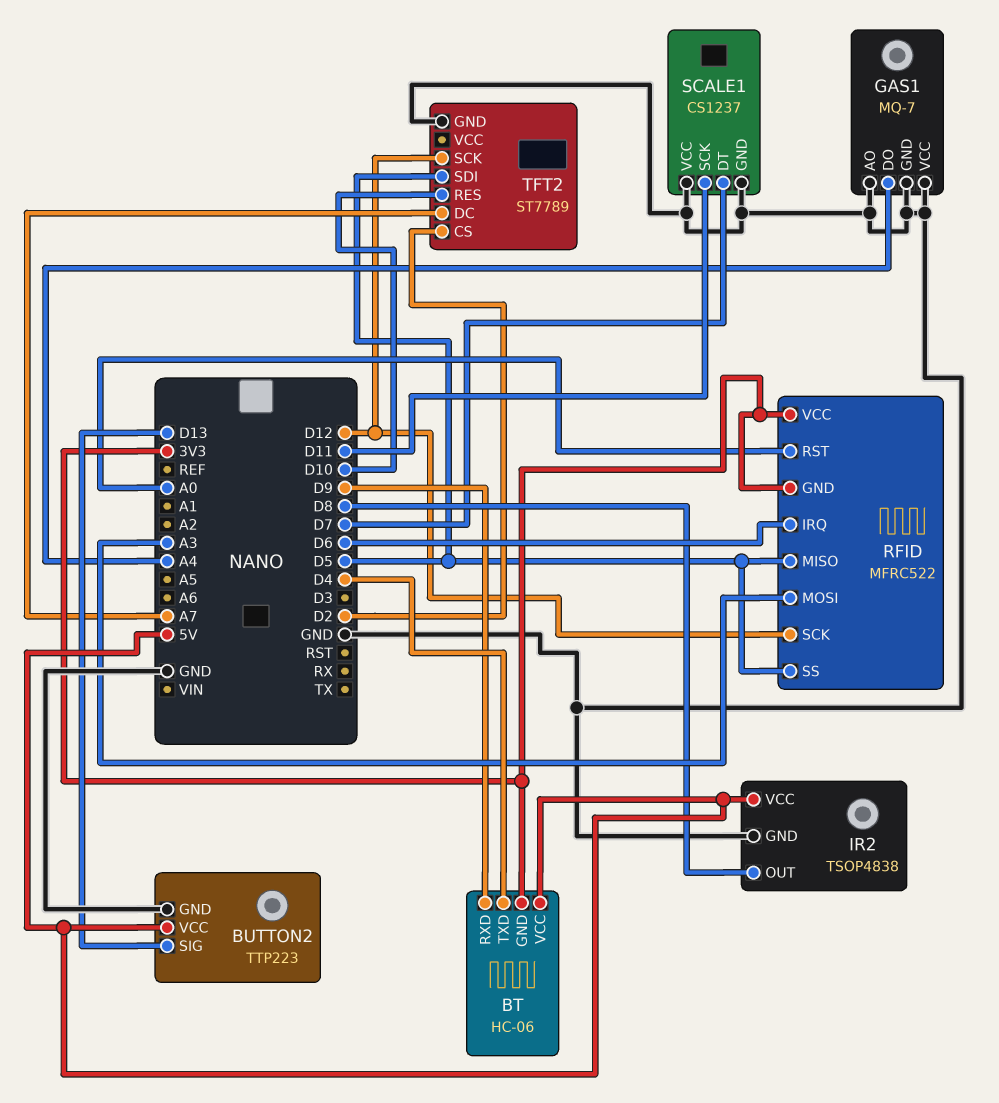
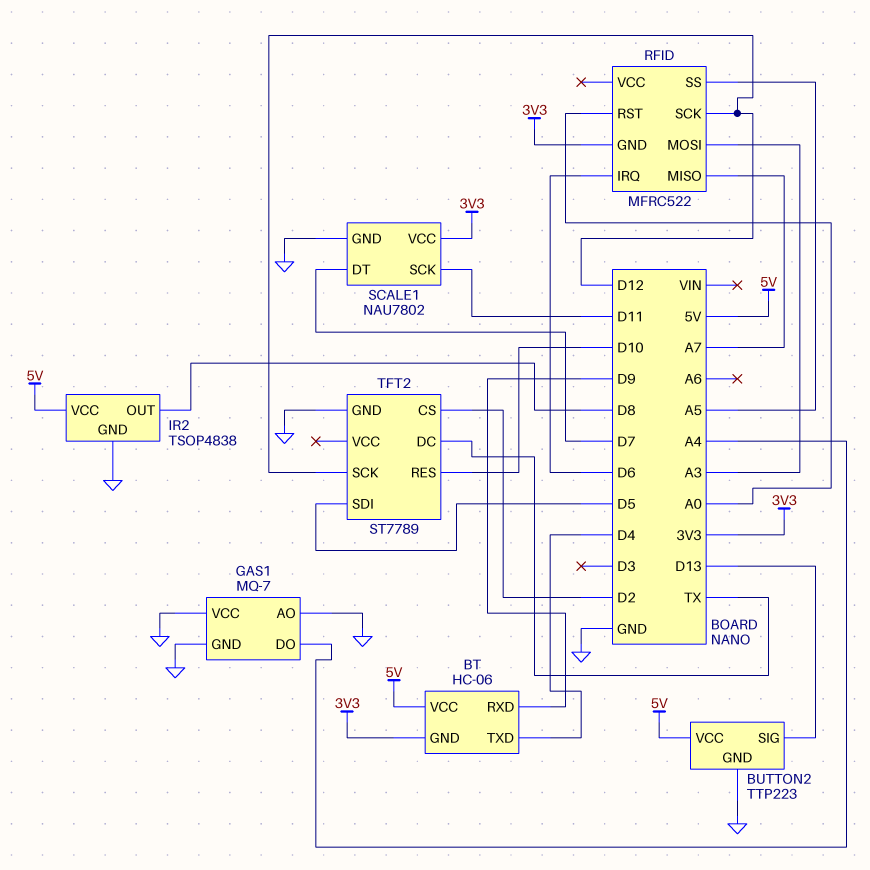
RFID pin MISO: D5 -> A7
RFID pin SS: D5 -> A5
RFID pin VCC: 3V3 -> none
SCALE1: CS1237 -> NAU7802
SCALE1 pin VCC: GND -> 3V3
TFT2 pin DC: A7 -> TX

